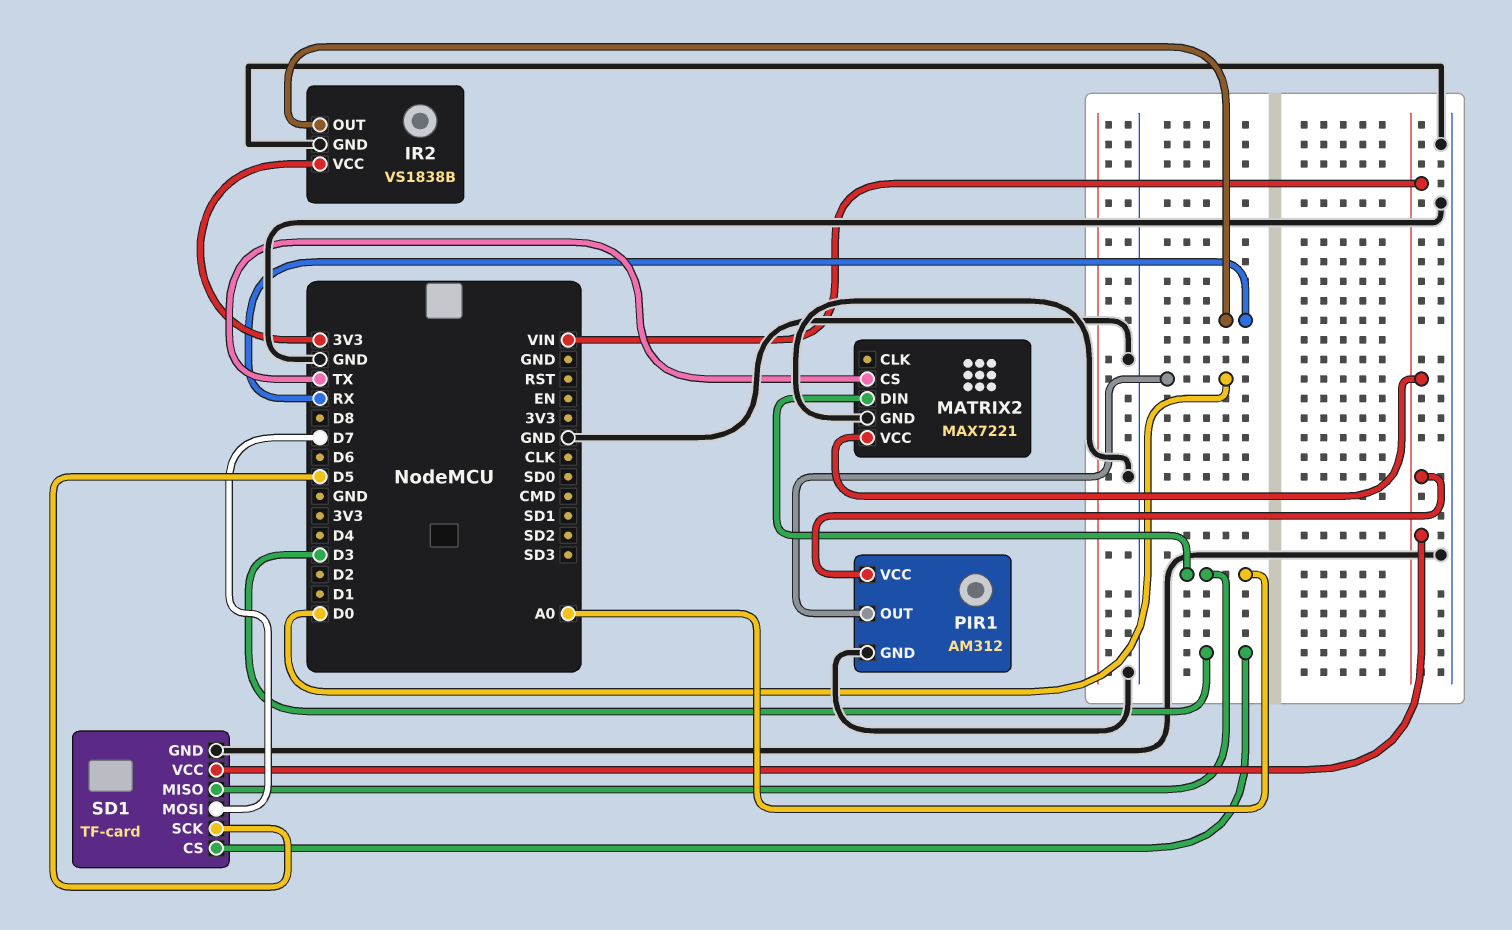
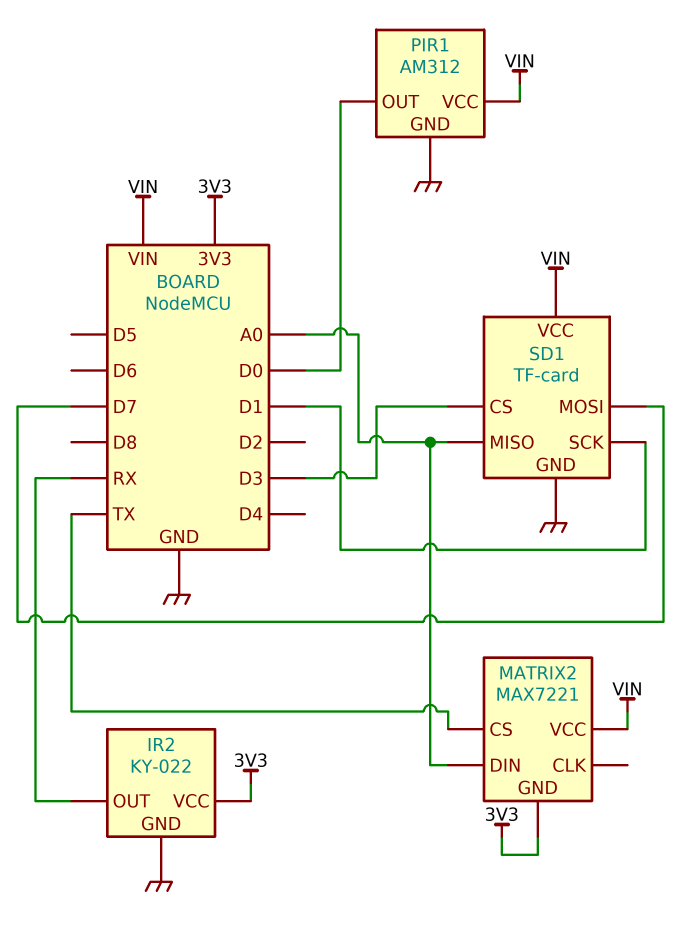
IR2: VS1838B -> KY-022
MATRIX2 pin GND: GND -> 3V3
SD1 pin SCK: D5 -> D1

